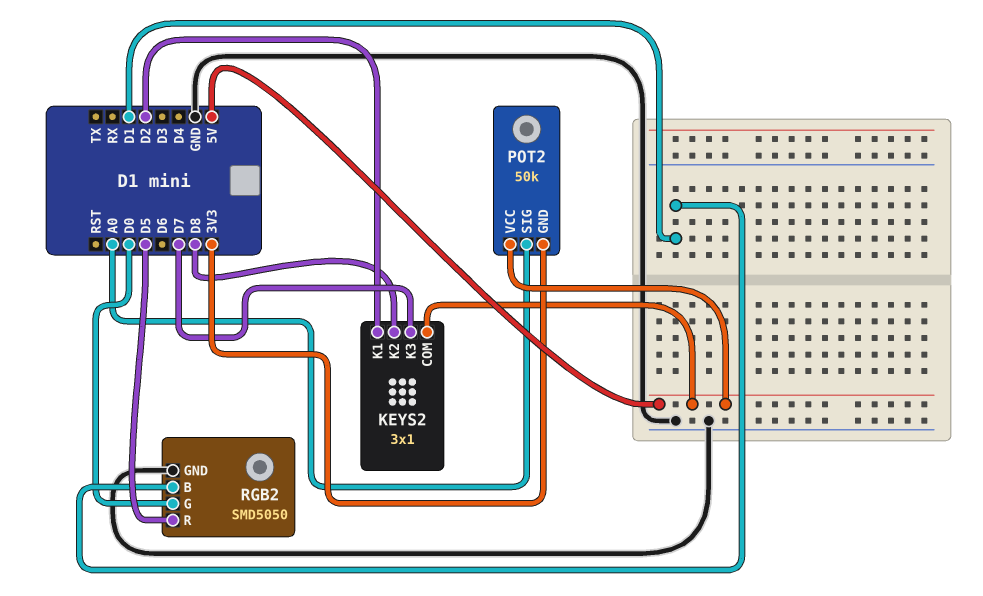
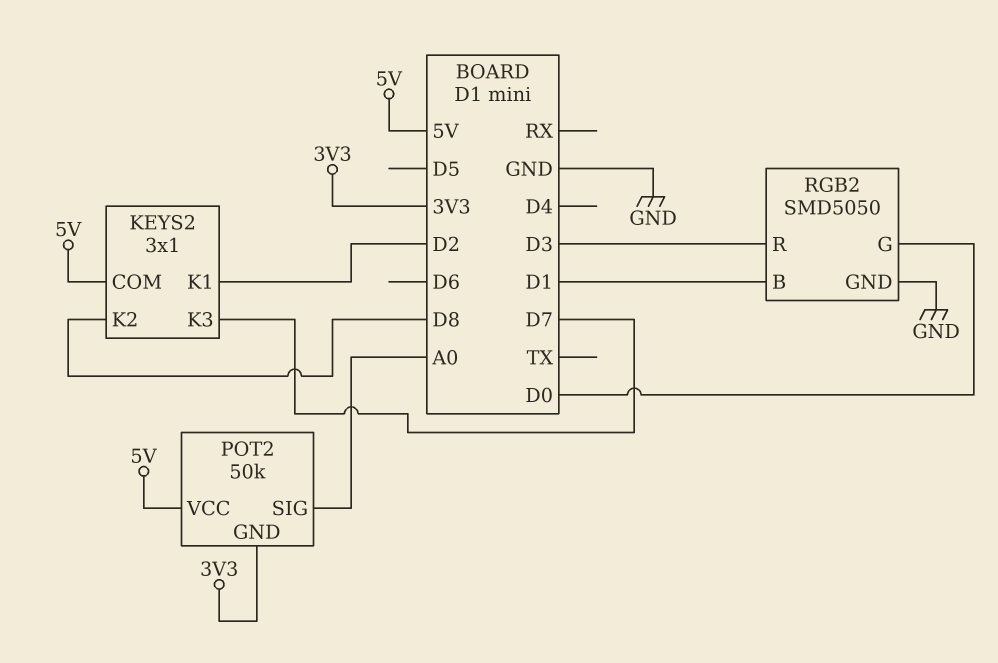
RGB2 pin R: D5 -> D3

